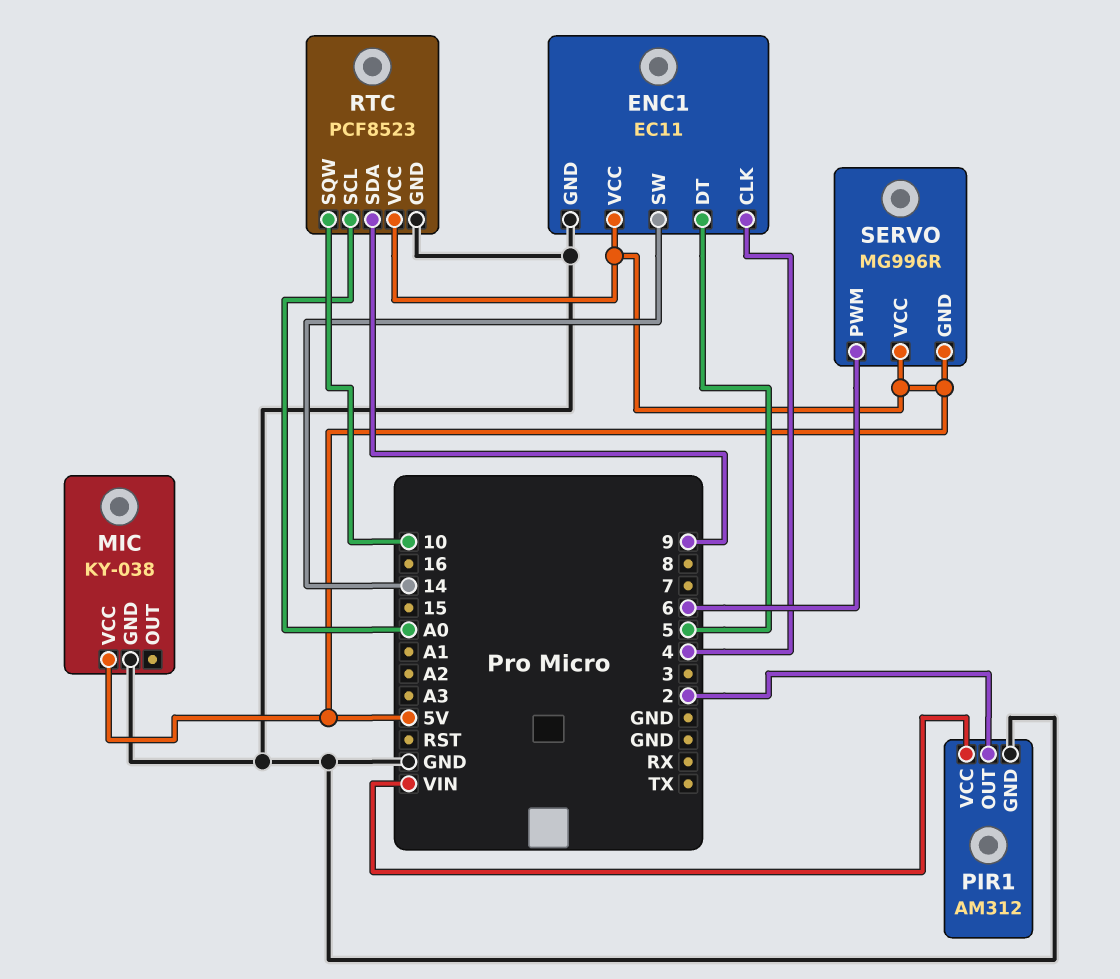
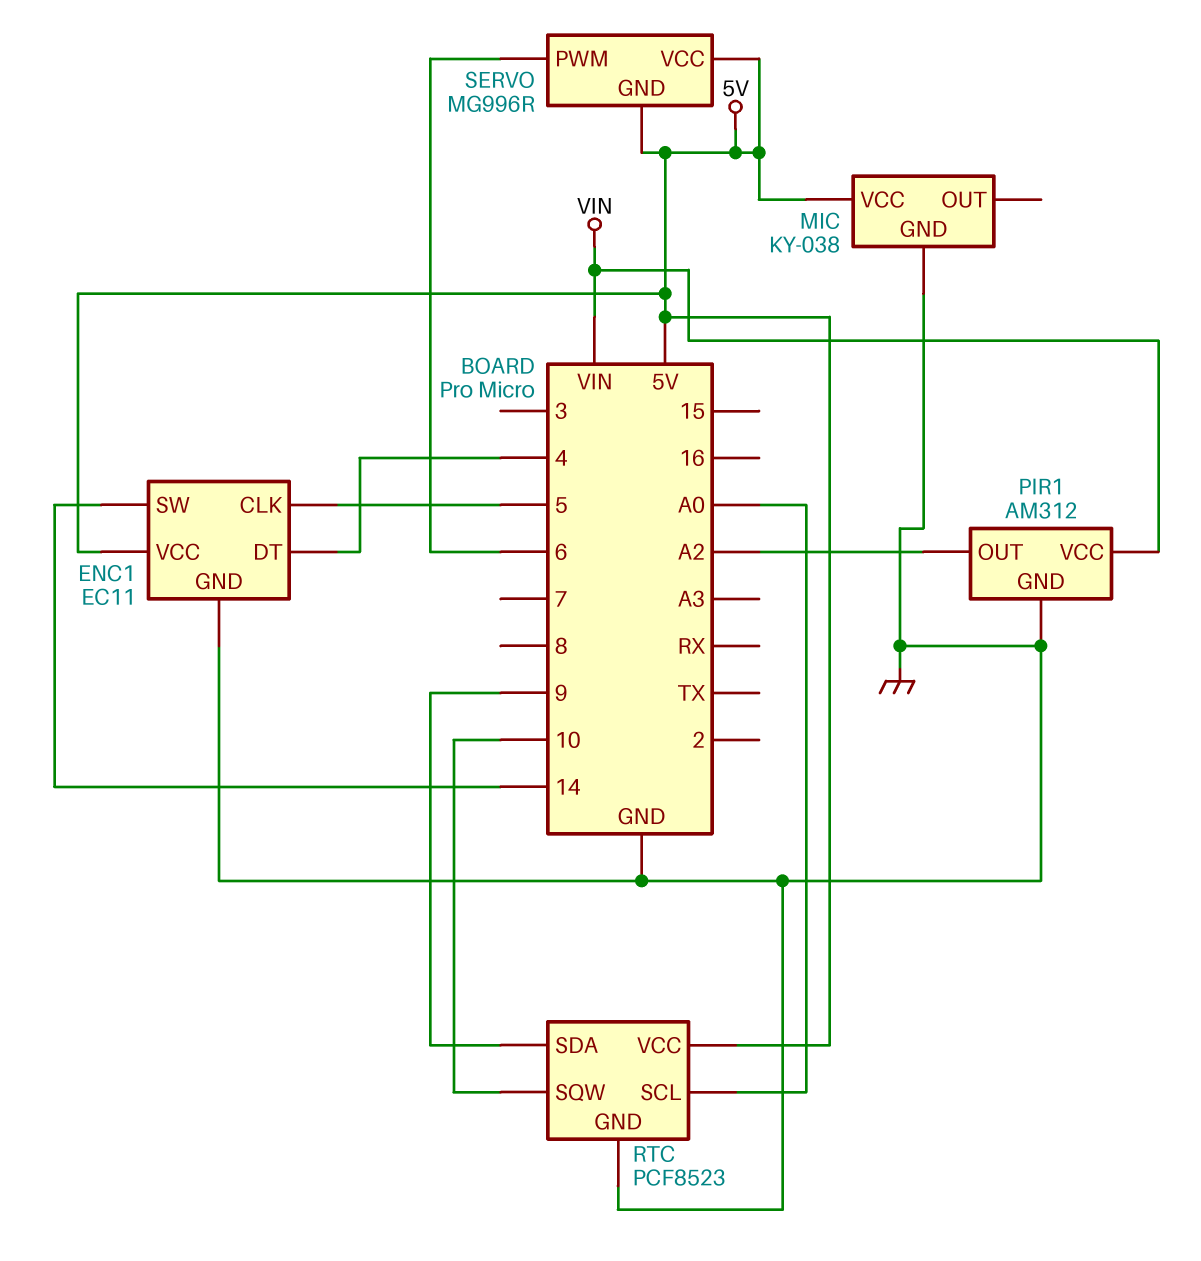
ENC1 pin CLK: 4 -> 5
ENC1 pin DT: 5 -> 4
PIR1 pin OUT: 2 -> A2

